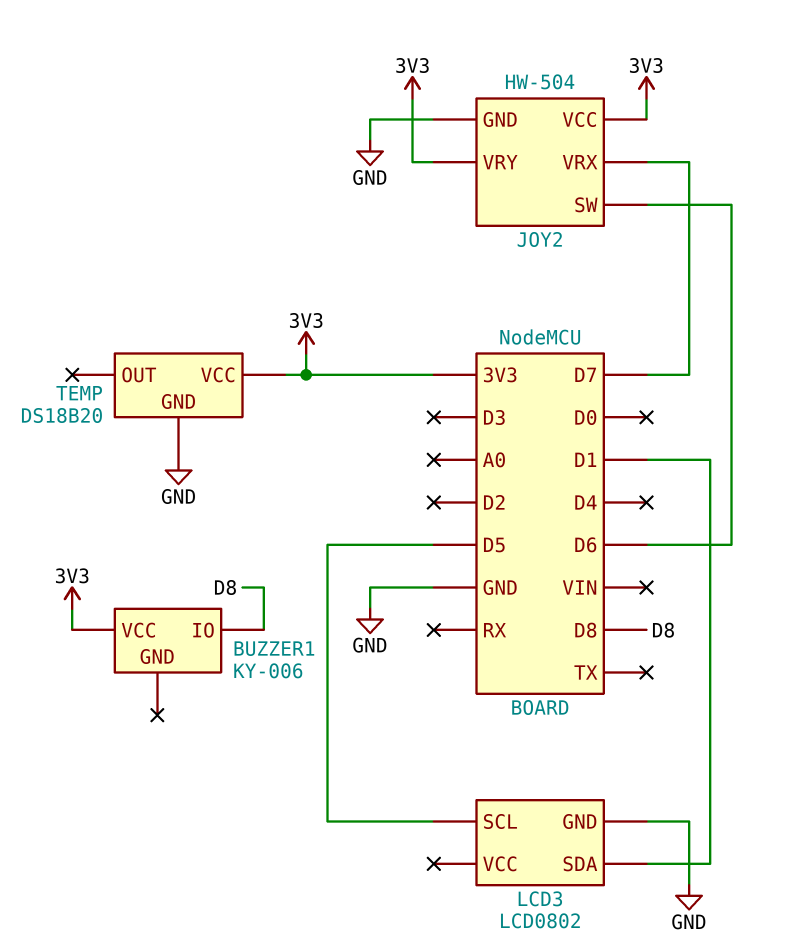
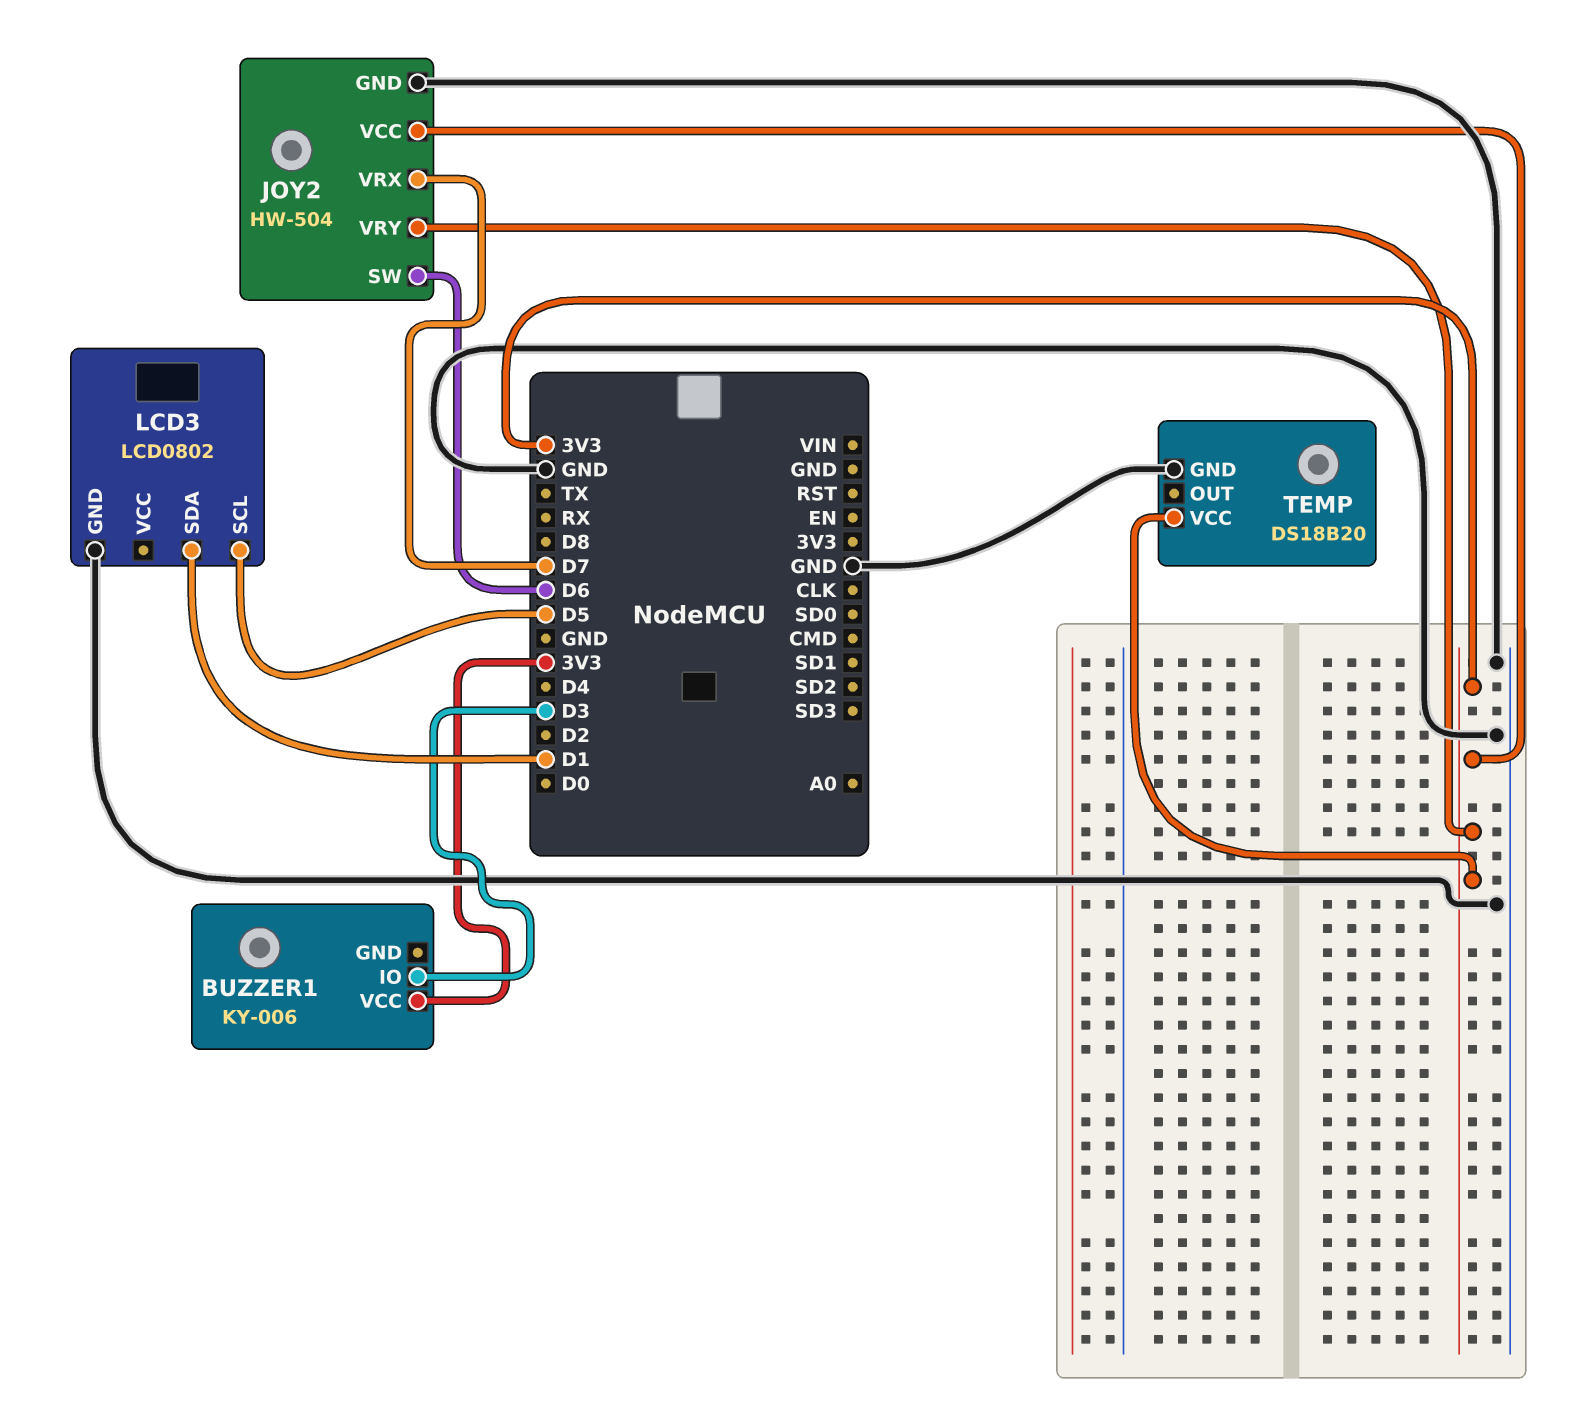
BUZZER1 pin IO: D8 -> D3

